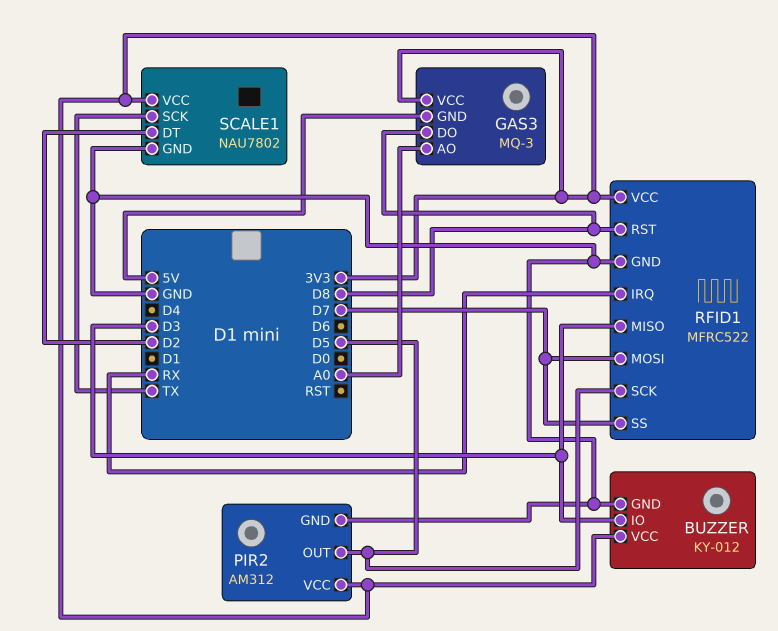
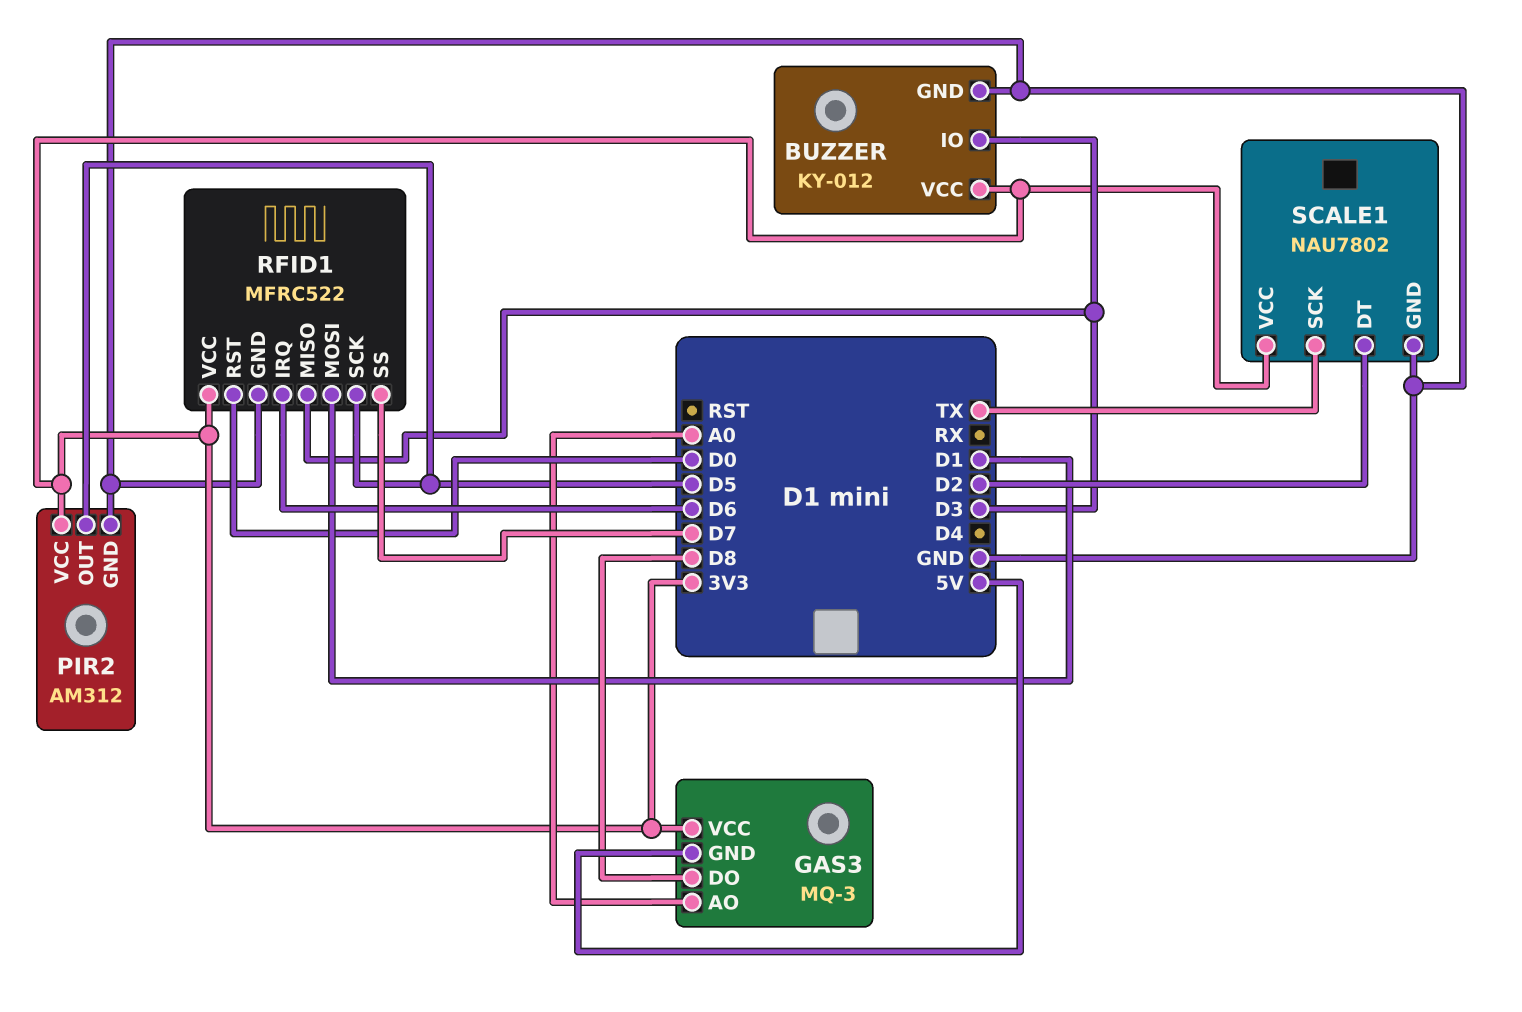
RFID1 pin IRQ: RX -> D6
RFID1 pin MOSI: D7 -> D1
RFID1 pin RST: D8 -> D0

